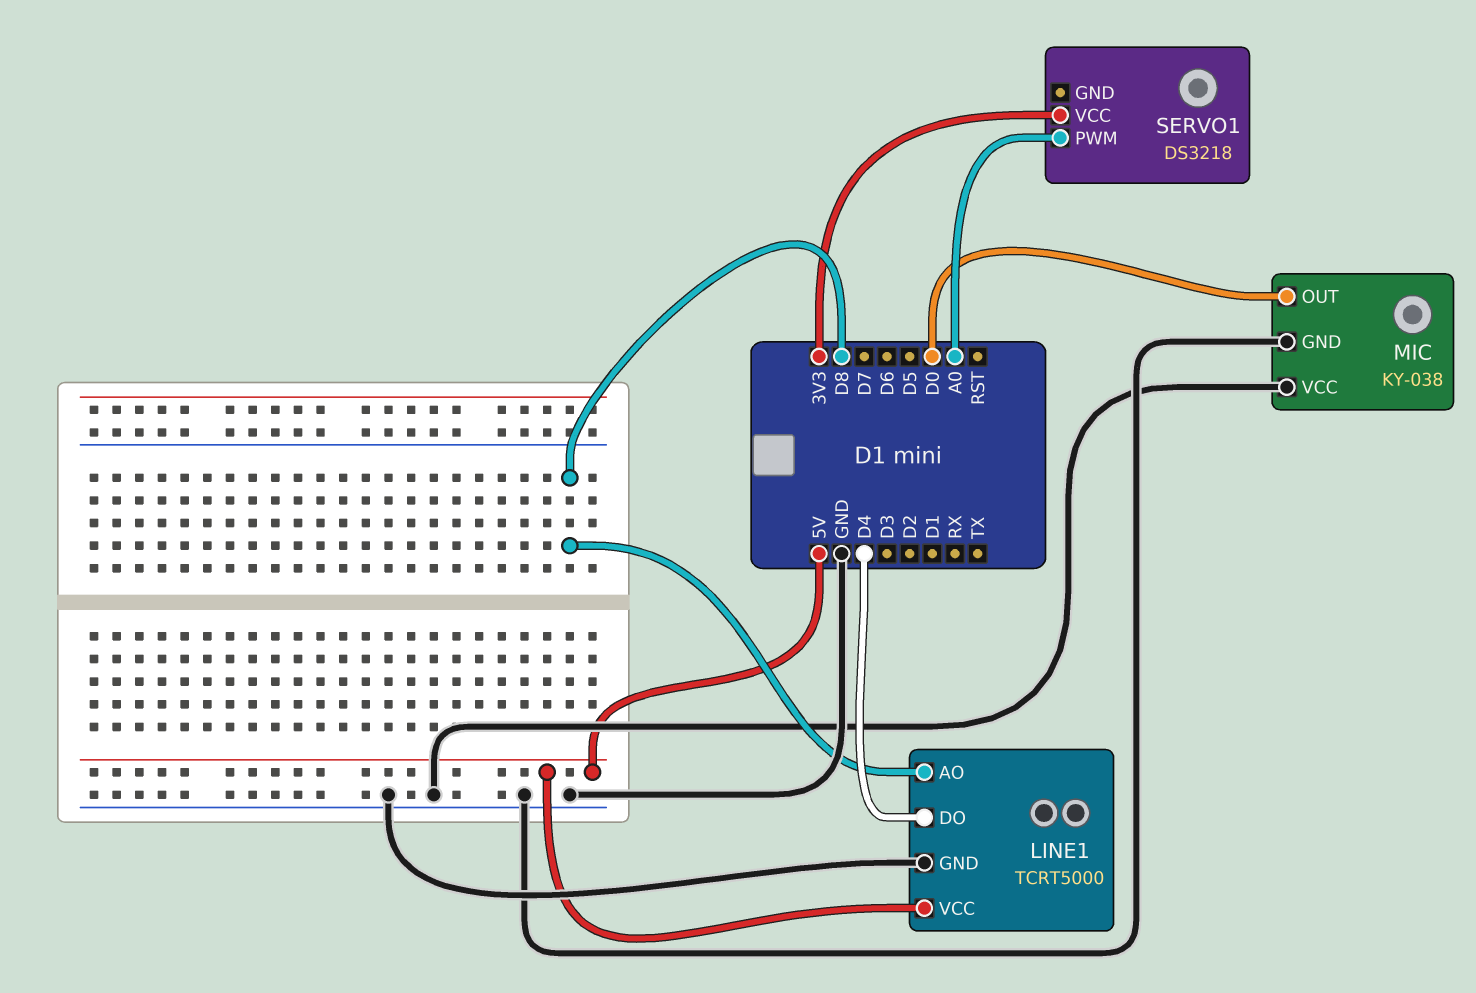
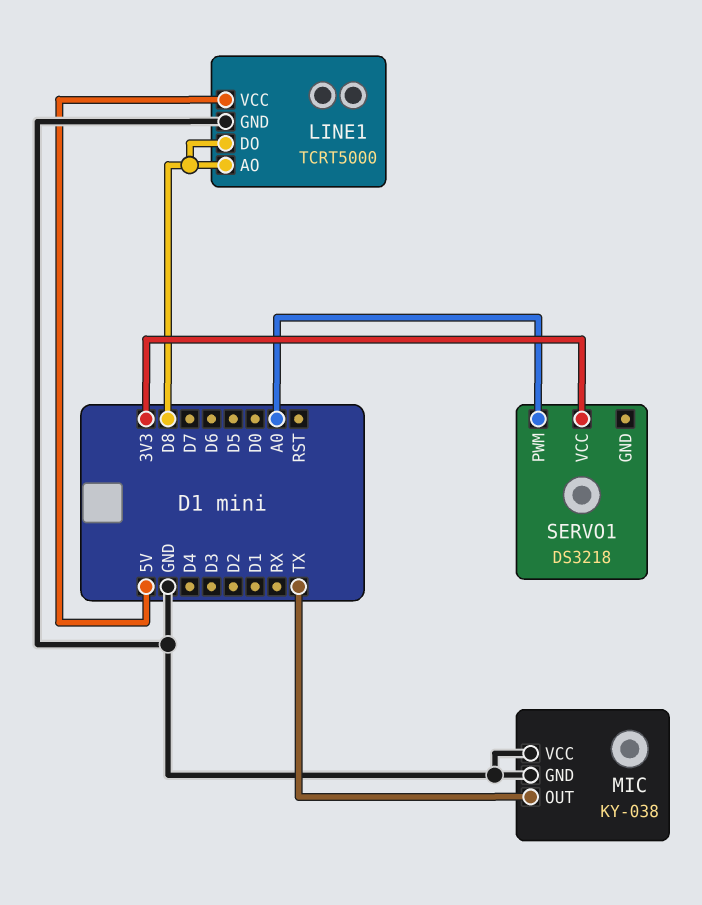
LINE1 pin DO: D4 -> D8
MIC pin OUT: D0 -> TX

